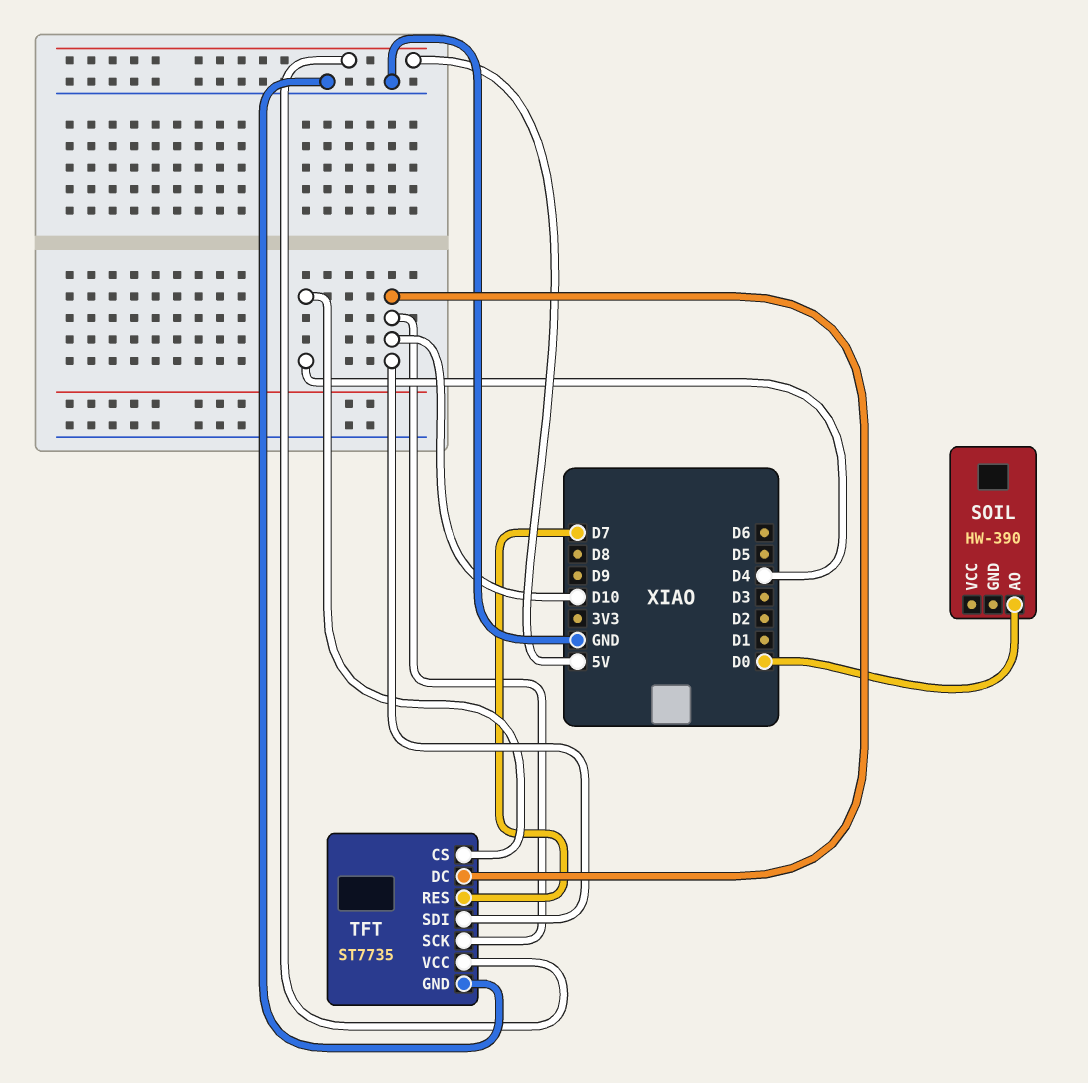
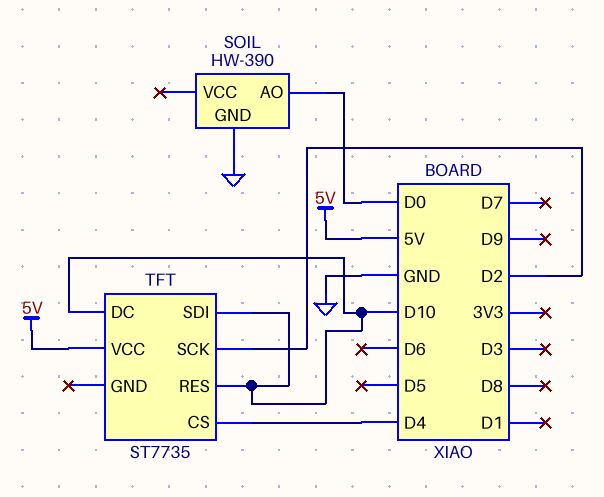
SOIL pin GND: none -> GND
TFT pin GND: GND -> none
TFT pin RES: D7 -> D10
TFT pin SCK: D10 -> D2

